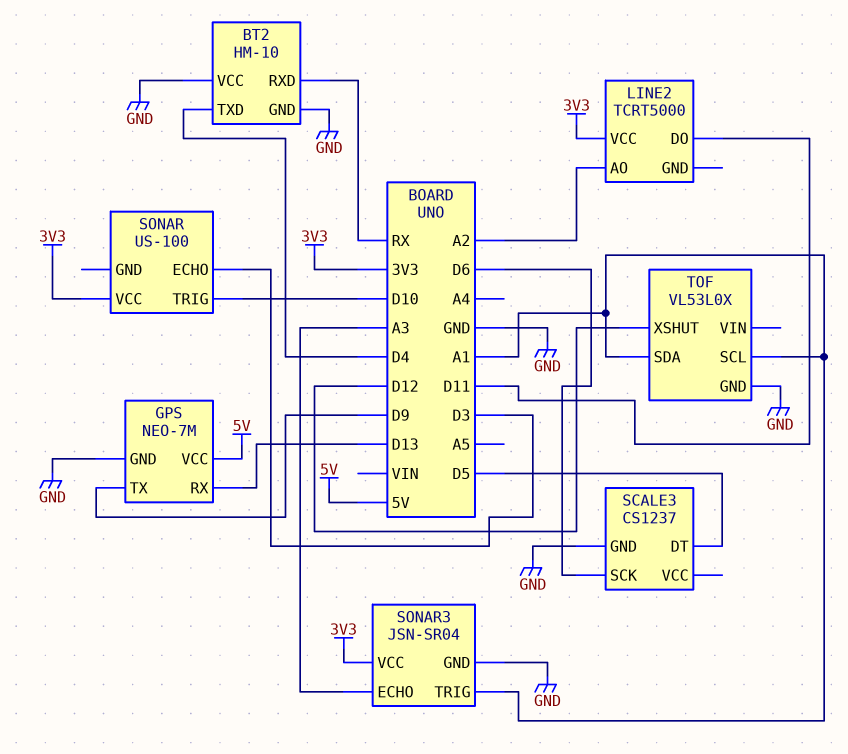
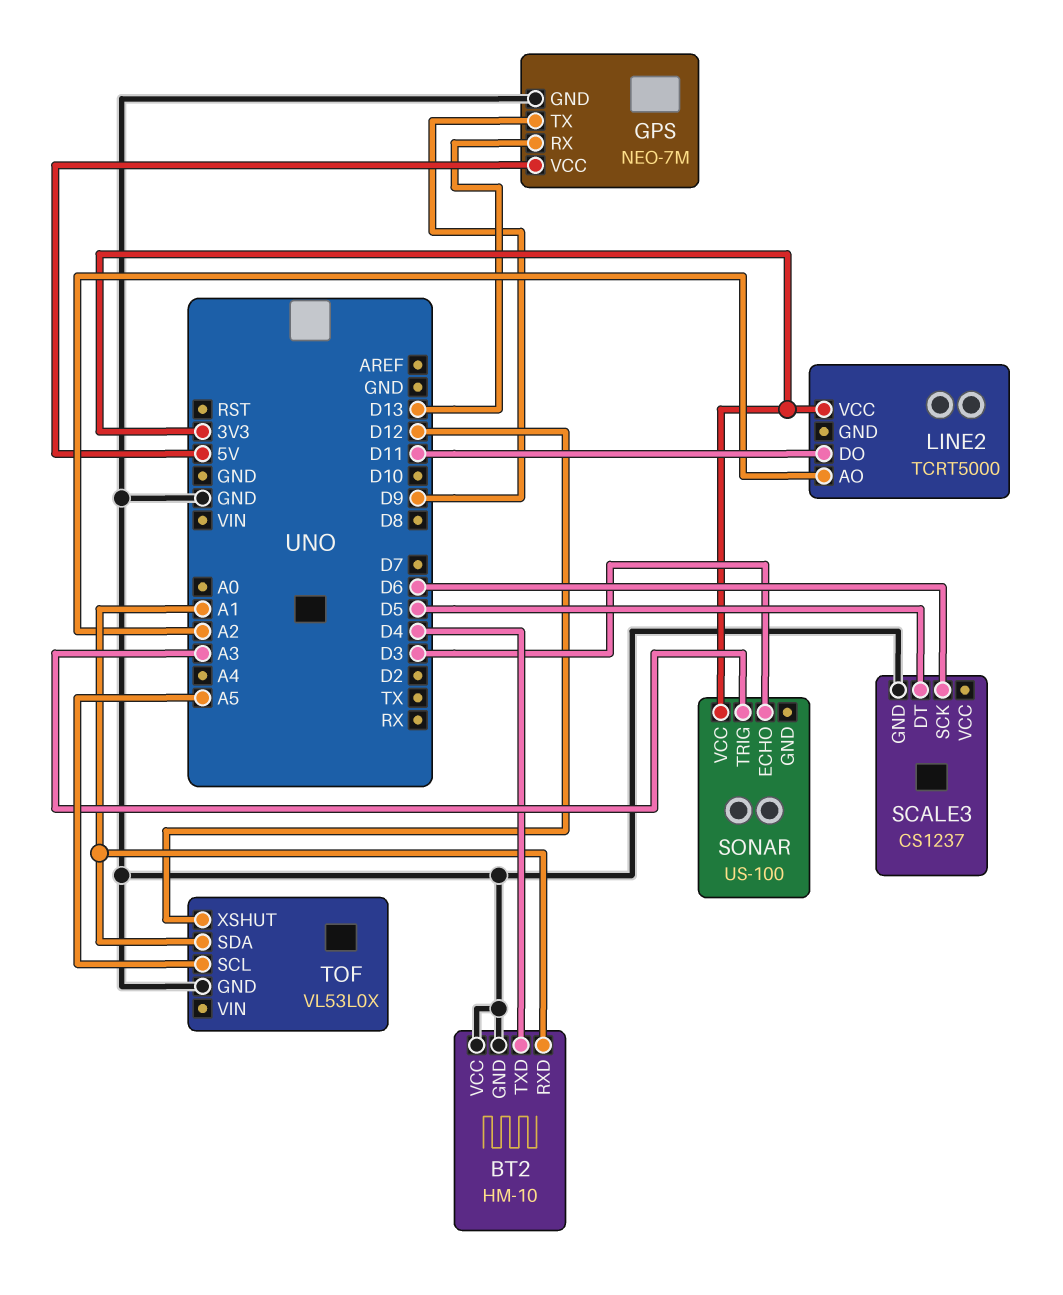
BT2 pin RXD: RX -> A1
SONAR pin TRIG: D10 -> A3
SONAR3: JSN-SR04 -> none
SONAR3 pin ECHO: A3 -> none
SONAR3 pin GND: GND -> none
SONAR3 pin TRIG: A1 -> none
SONAR3 pin VCC: 3V3 -> none
TOF pin SCL: A1 -> A5

